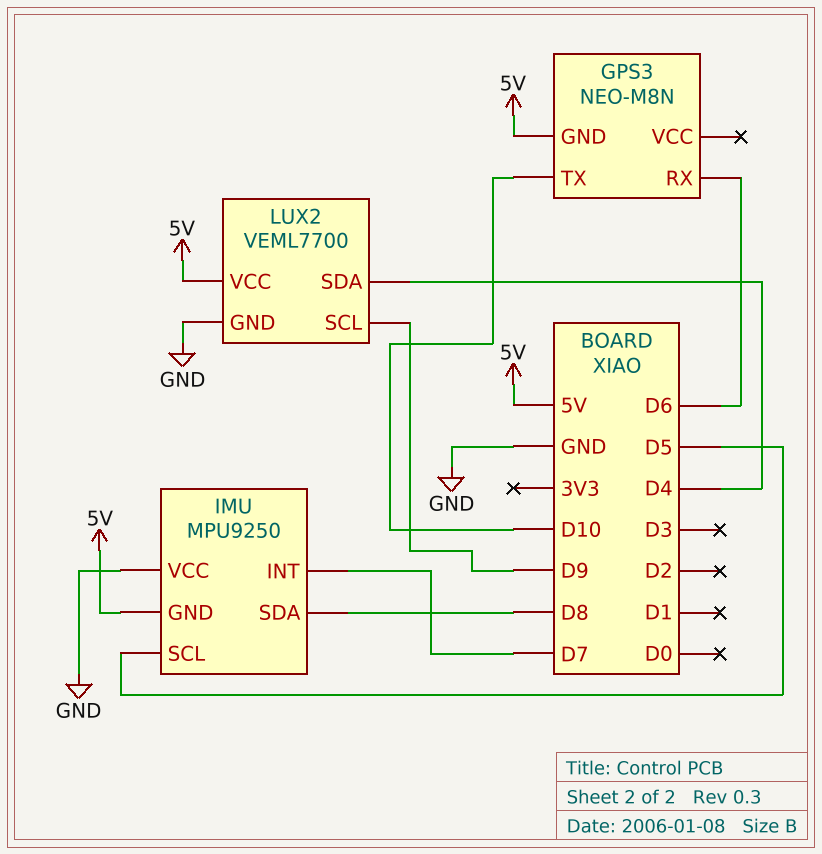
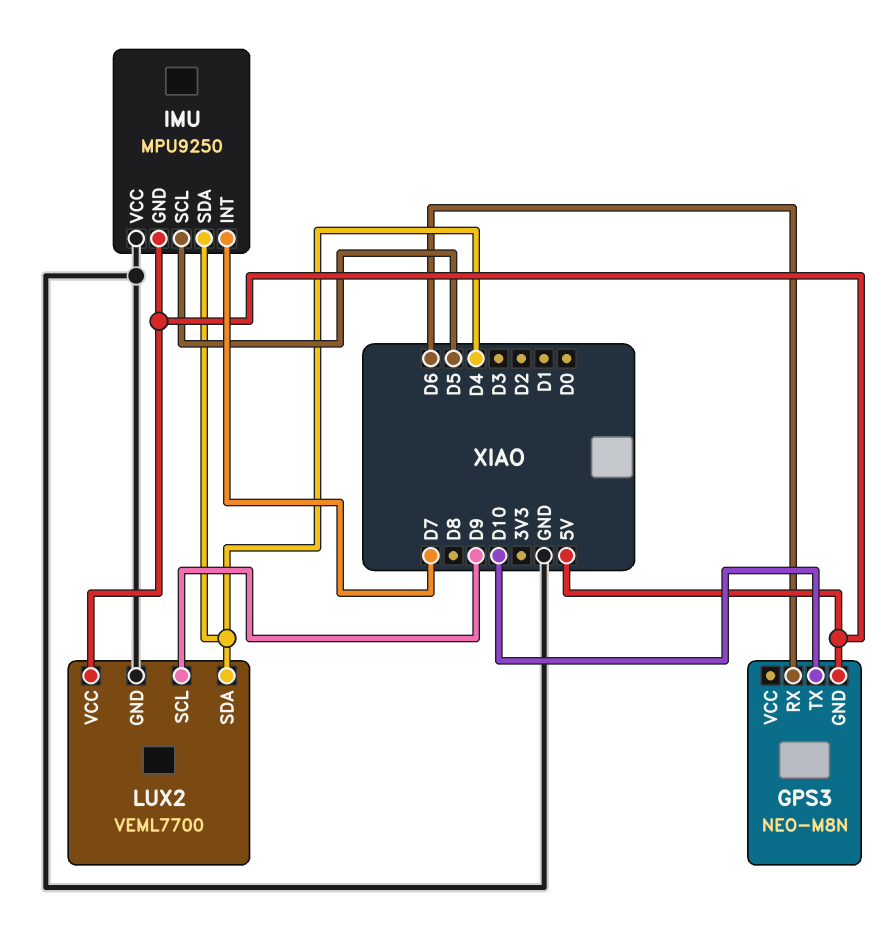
IMU pin SDA: D8 -> D4

